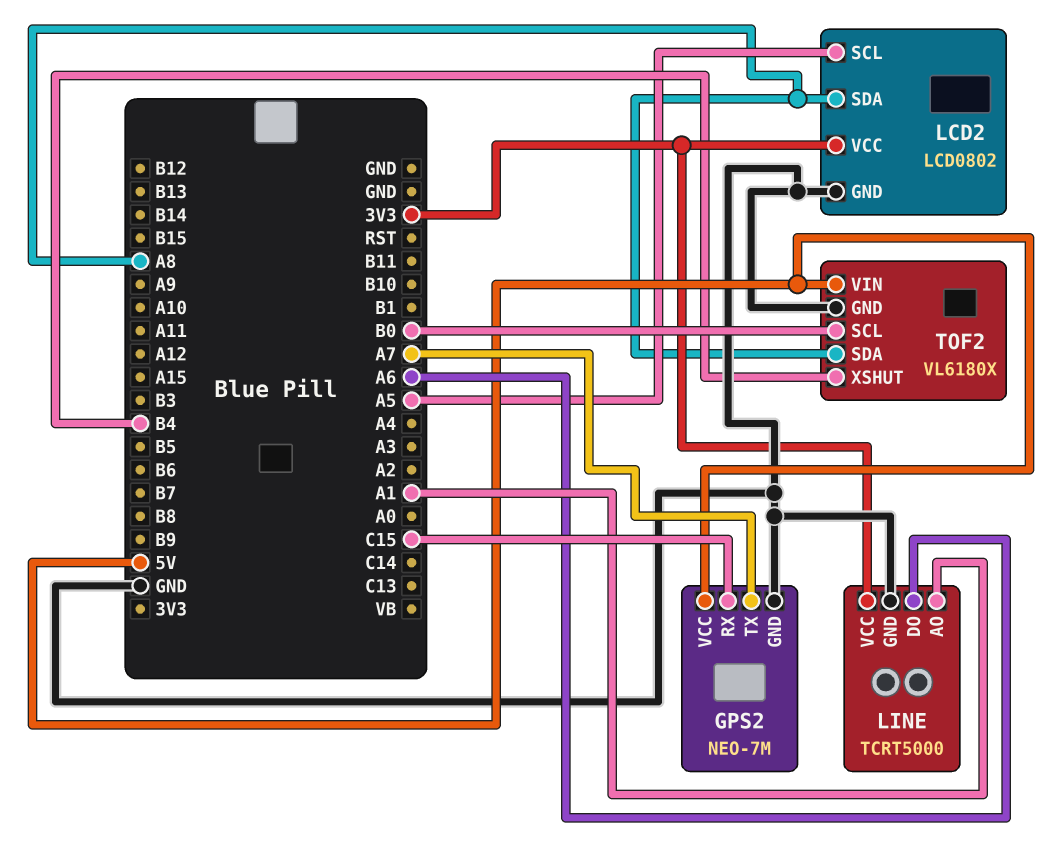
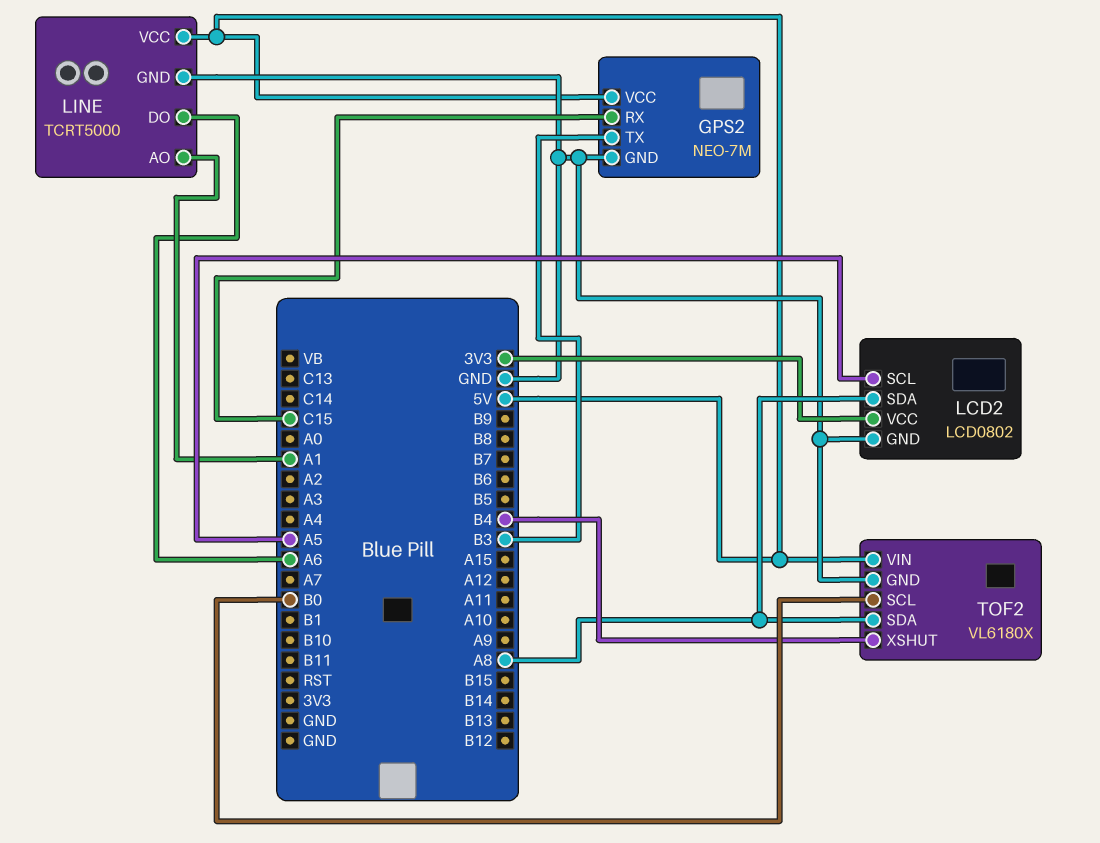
GPS2 pin TX: A7 -> B3
LINE pin VCC: 3V3 -> 5V

